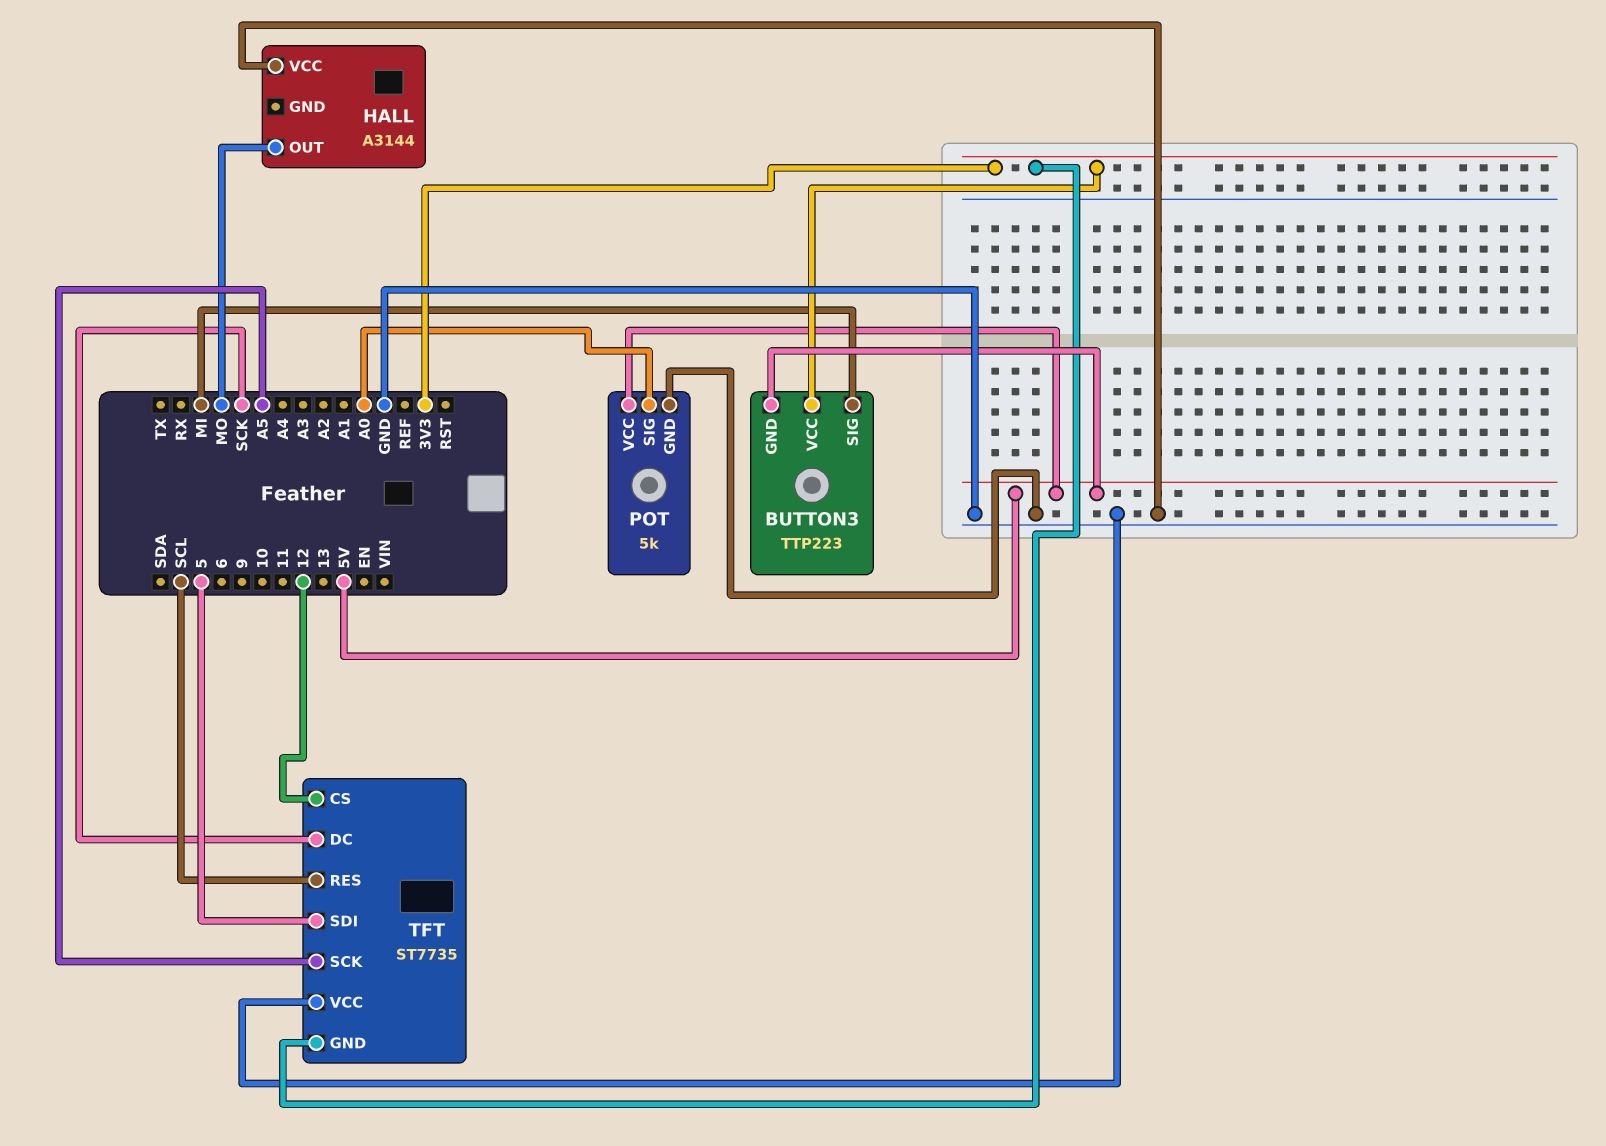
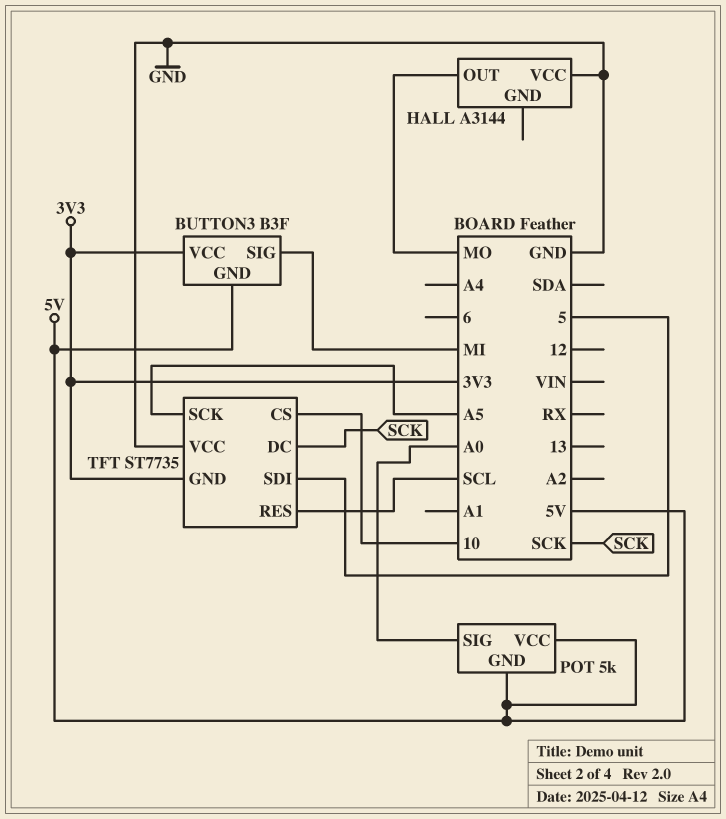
BUTTON3: TTP223 -> B3F
POT pin GND: GND -> 5V
TFT pin CS: 12 -> 10

